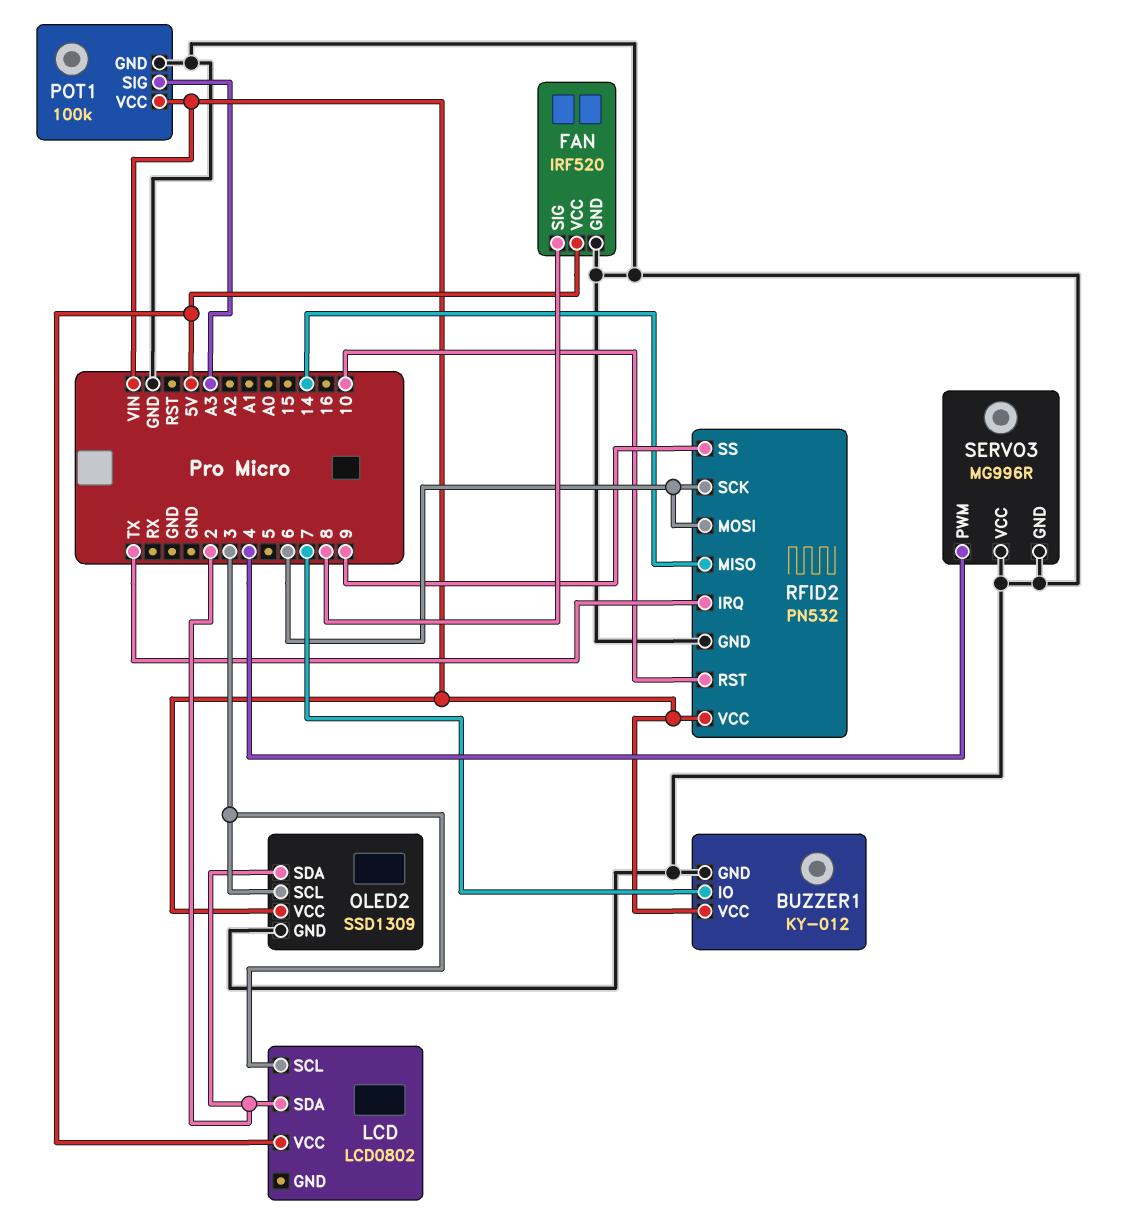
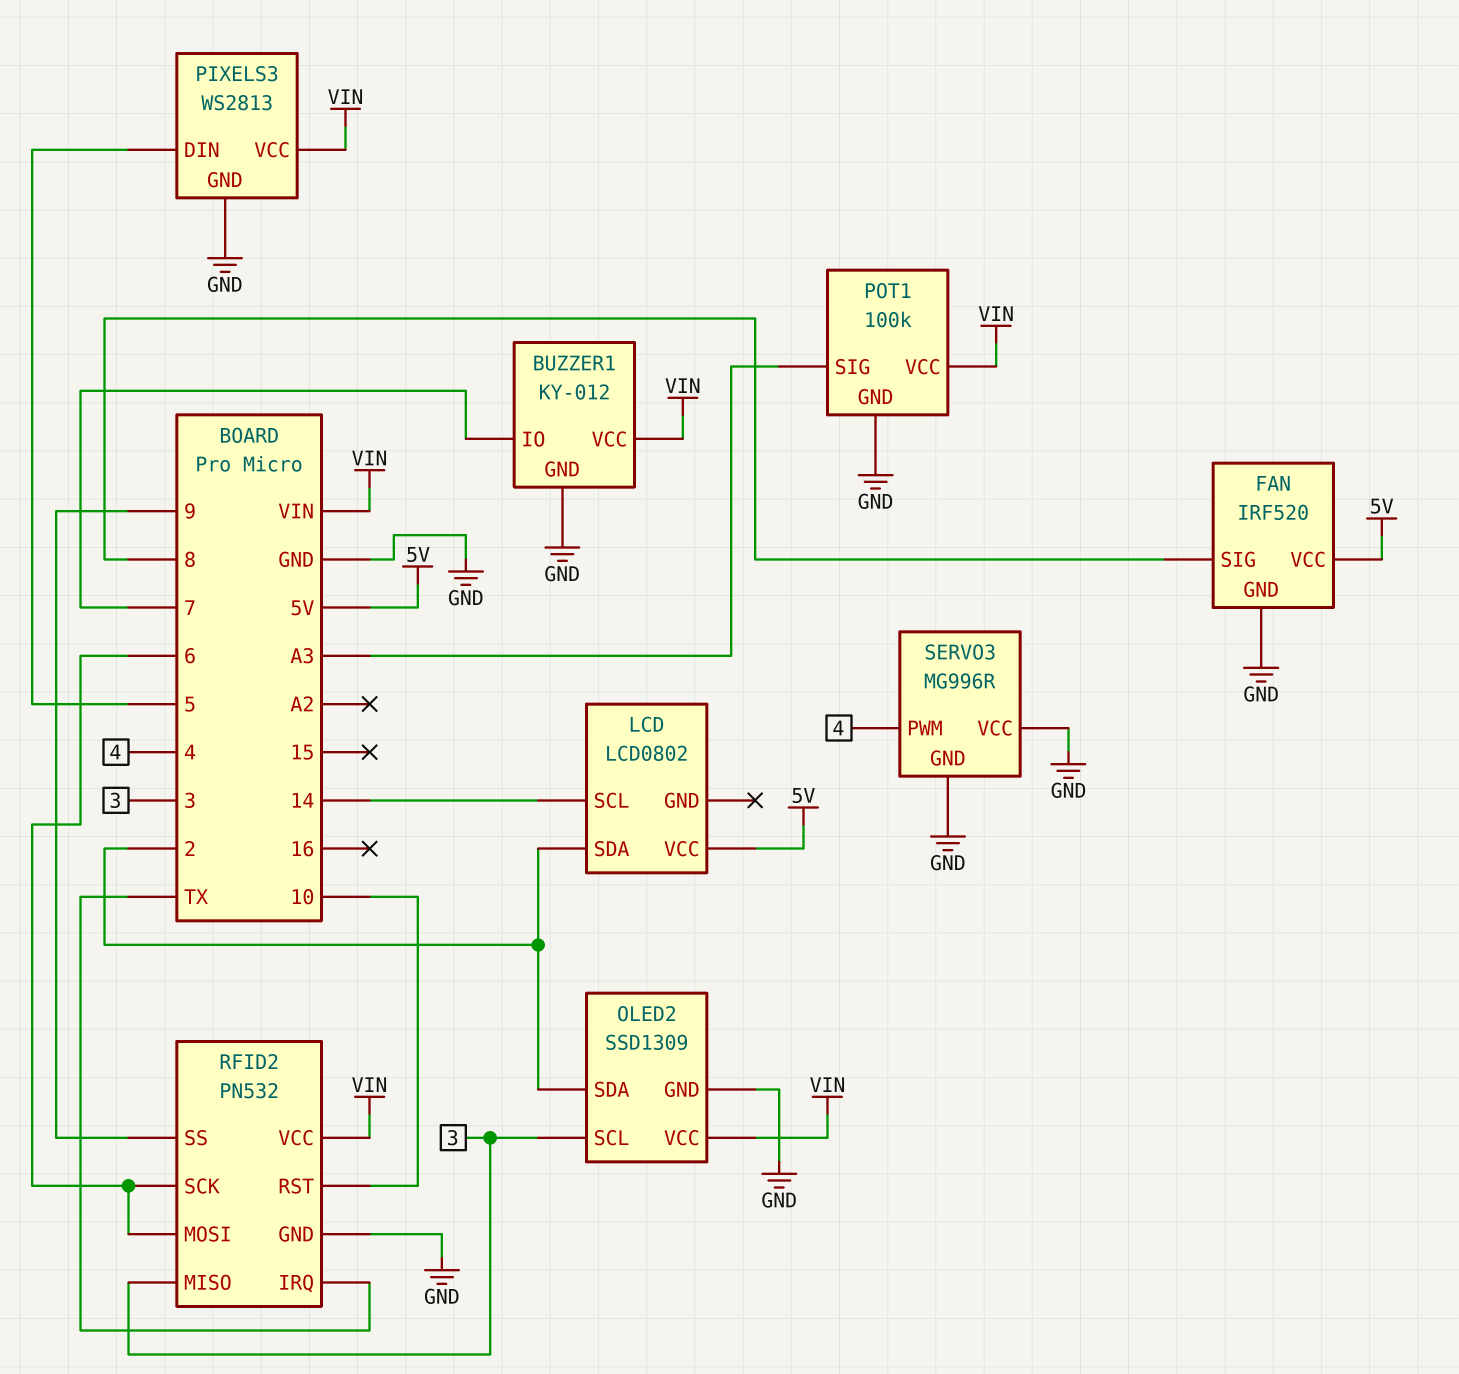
LCD pin SCL: 3 -> 14
PIXELS3: none -> WS2813
PIXELS3 pin DIN: none -> 5
PIXELS3 pin GND: none -> GND
PIXELS3 pin VCC: none -> VIN
RFID2 pin MISO: 14 -> 3

